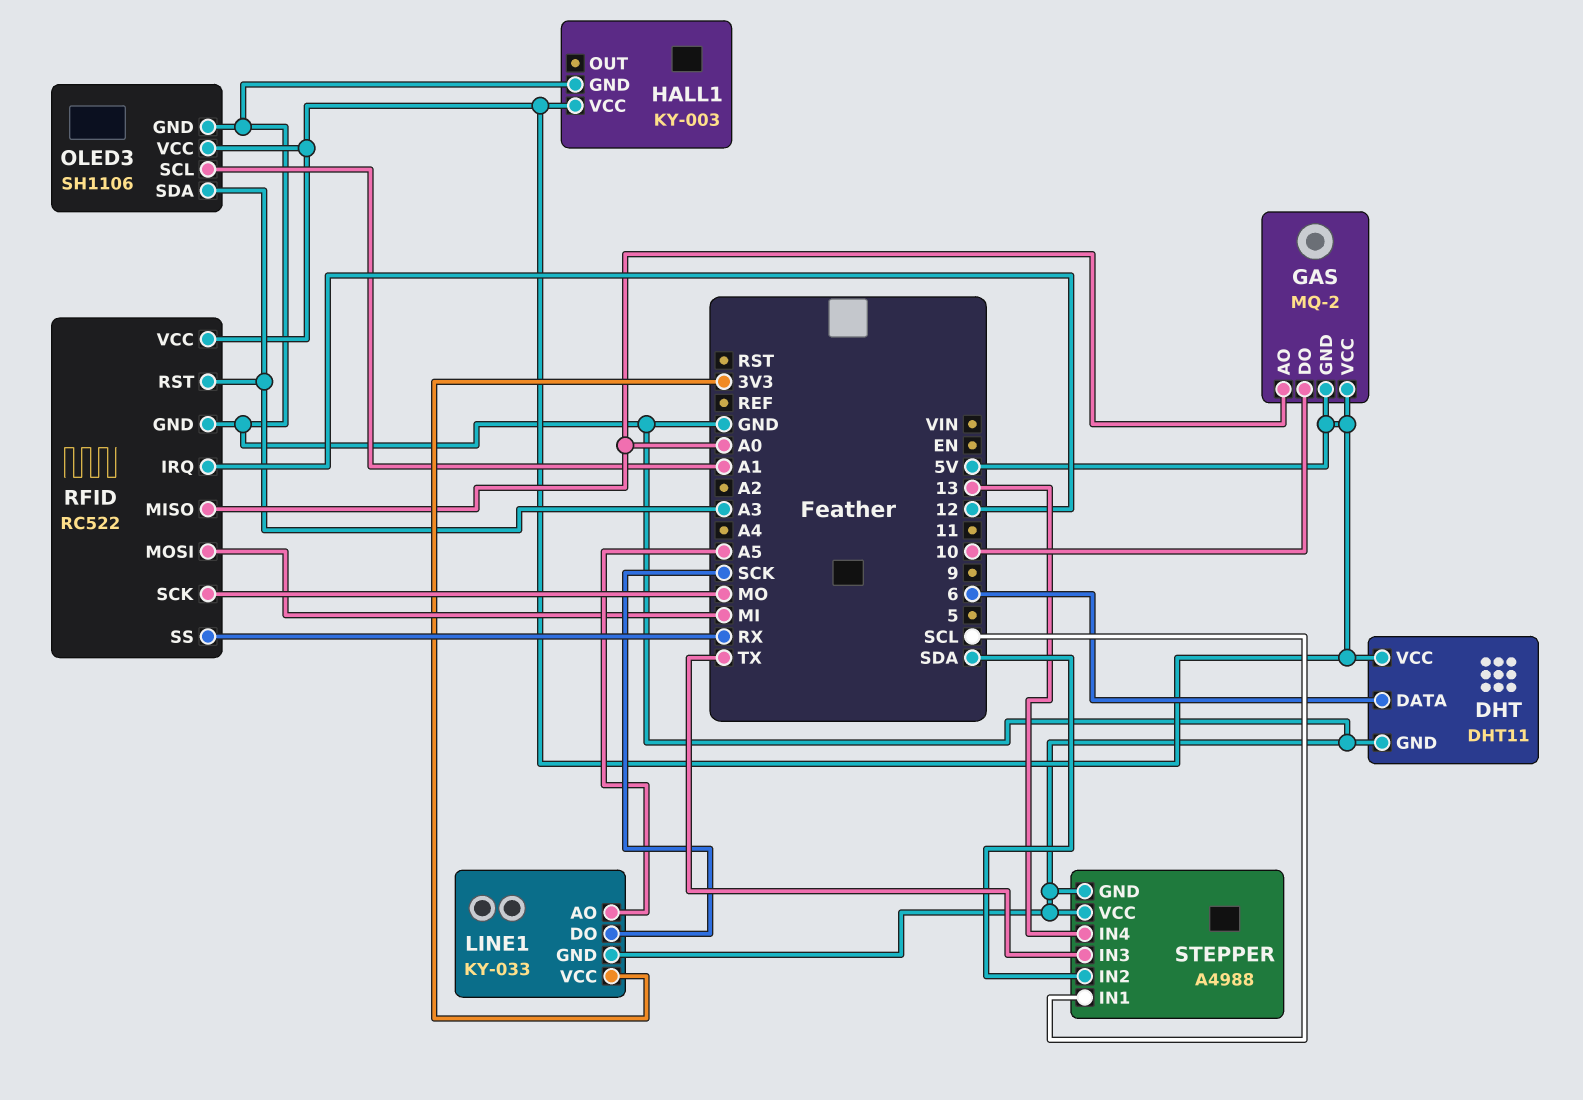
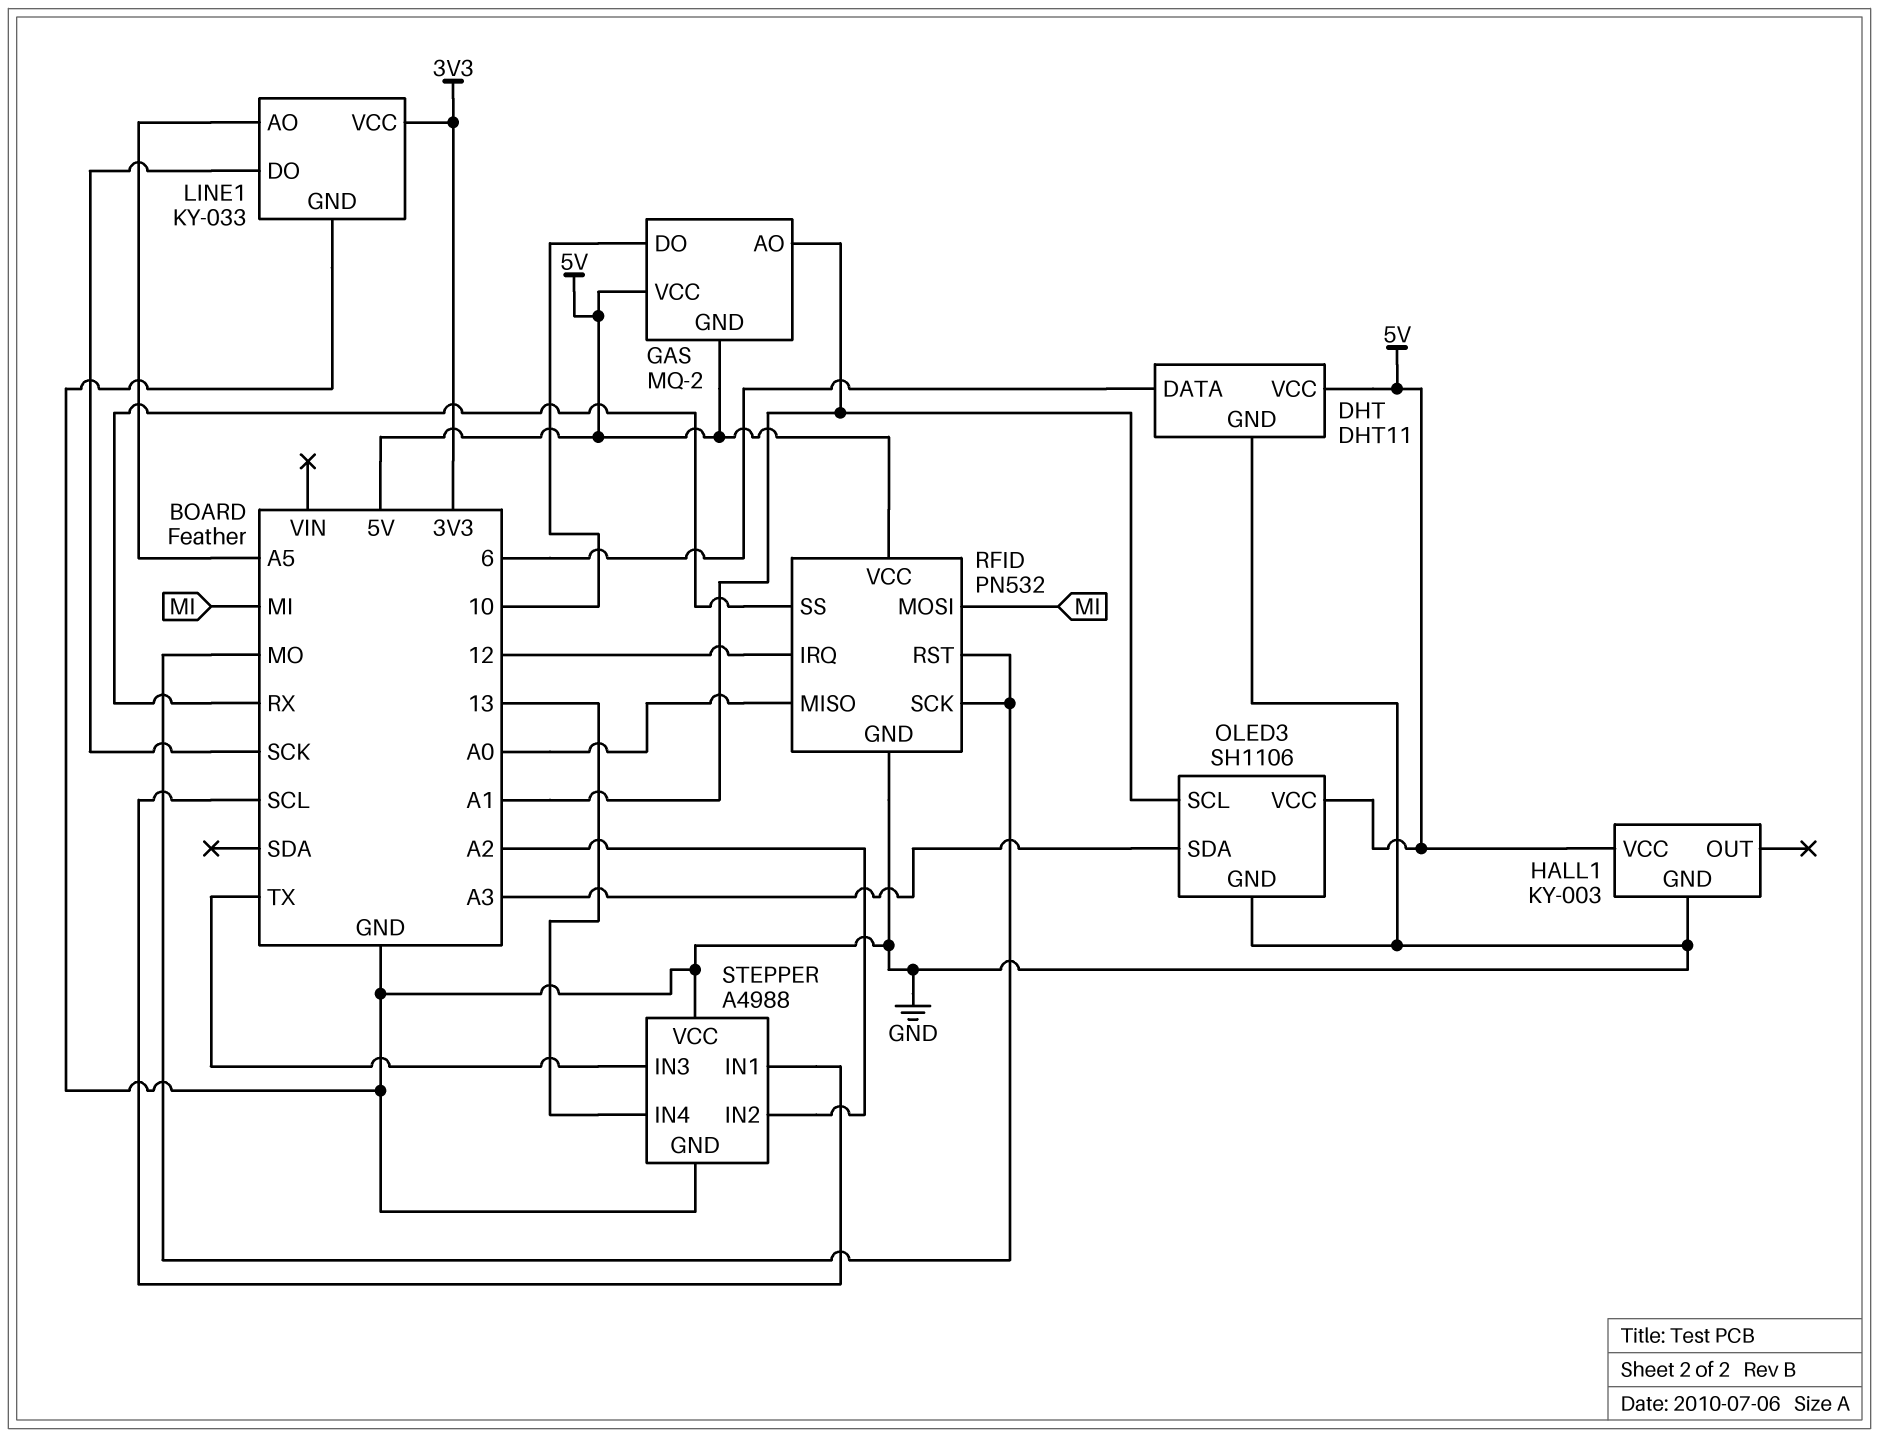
GAS pin AO: A0 -> A1
RFID: RC522 -> PN532
RFID pin RST: A3 -> MO
STEPPER pin IN2: SDA -> A2

